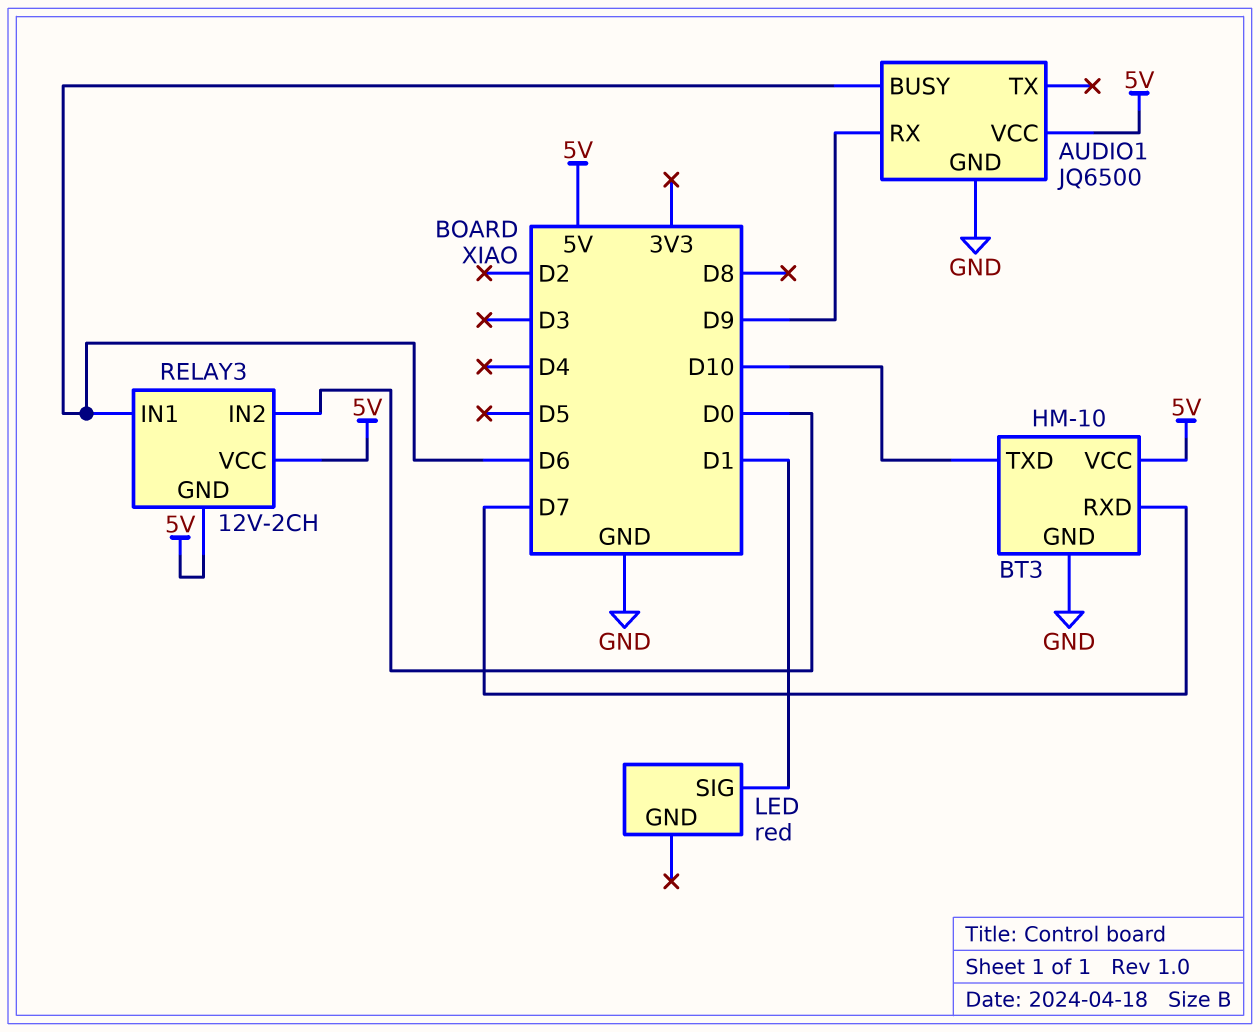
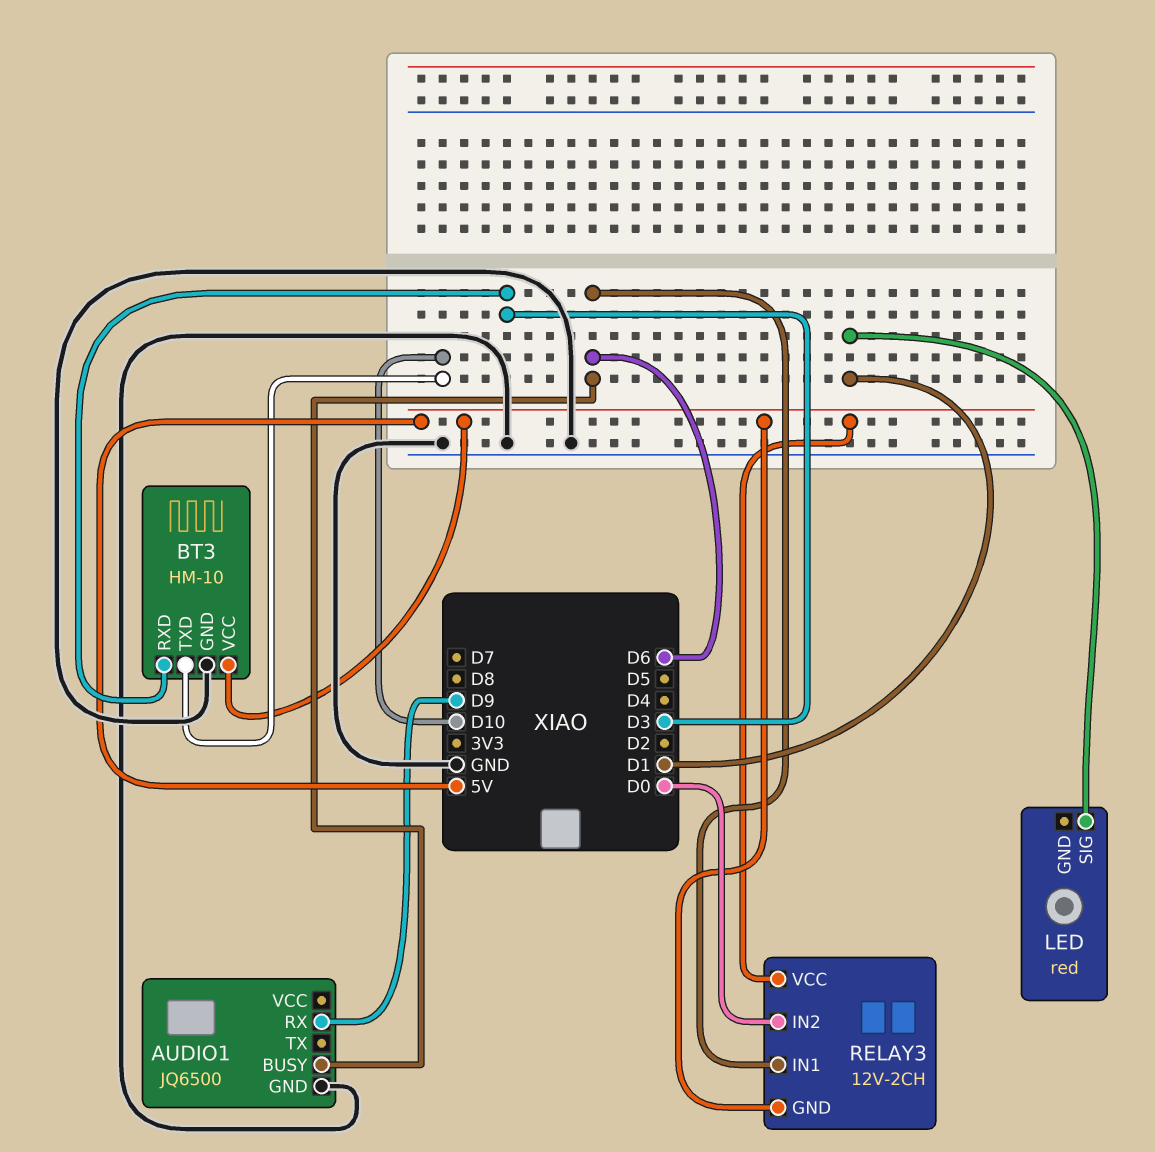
AUDIO1 pin VCC: 5V -> none
BT3 pin RXD: D7 -> D3

